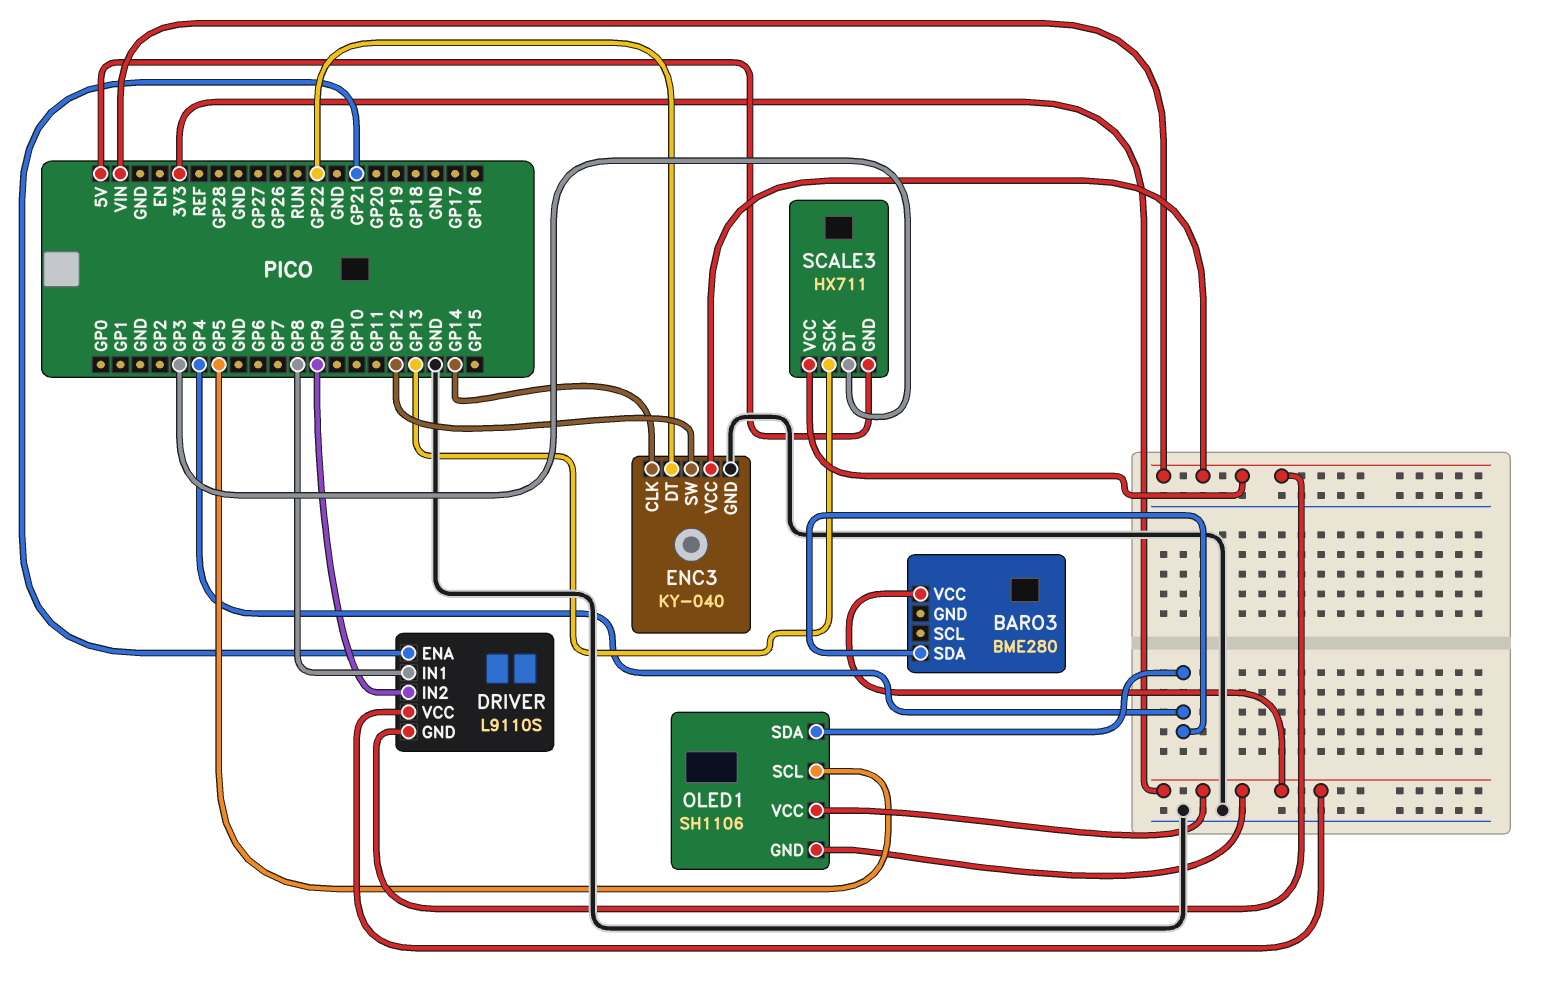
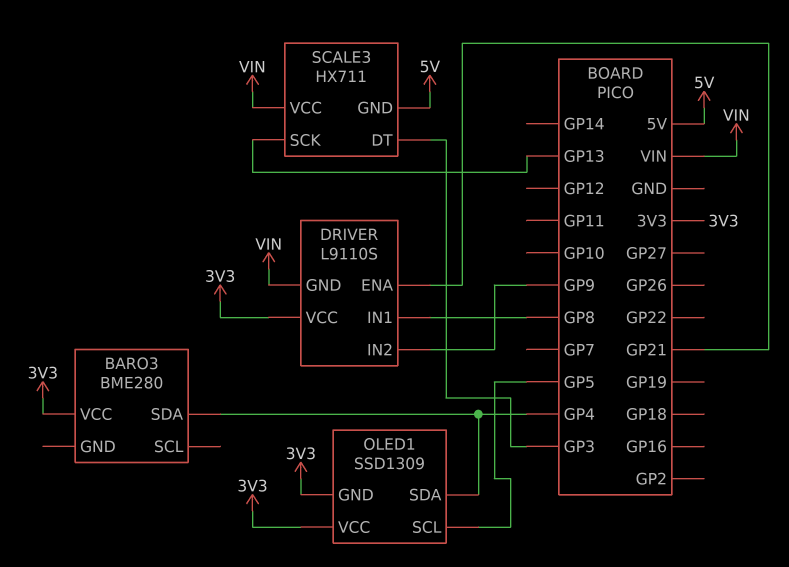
ENC3: KY-040 -> none
ENC3 pin CLK: GP14 -> none
ENC3 pin DT: GP22 -> none
ENC3 pin GND: GND -> none
ENC3 pin SW: GP12 -> none
ENC3 pin VCC: VIN -> none
OLED1: SH1106 -> SSD1309

